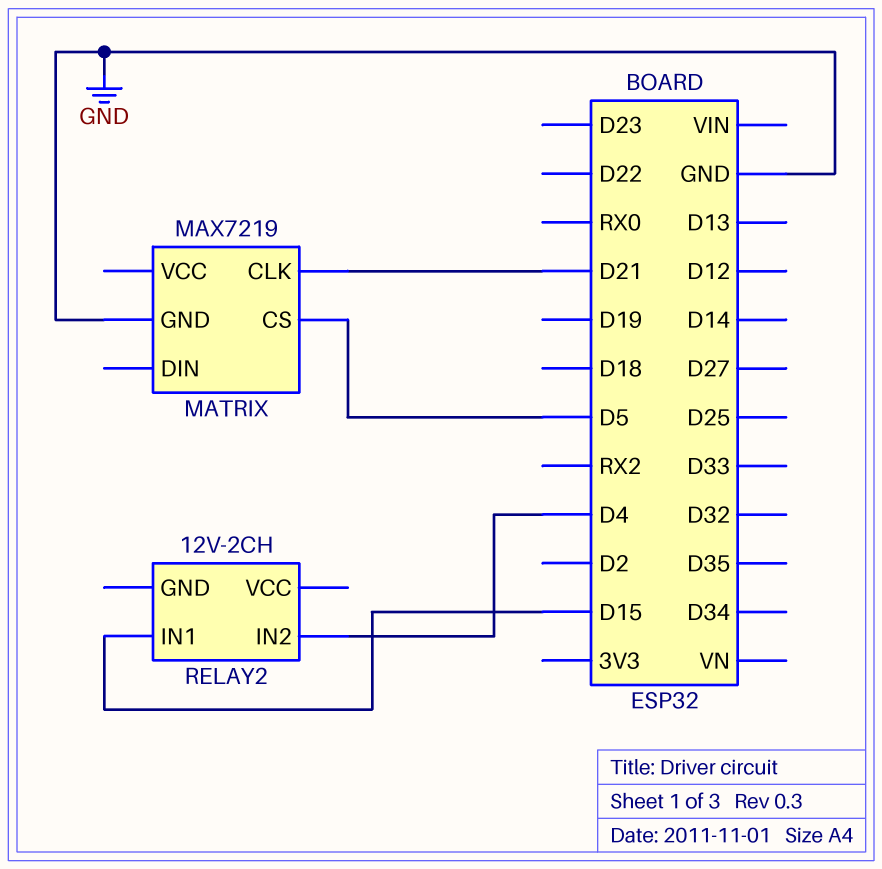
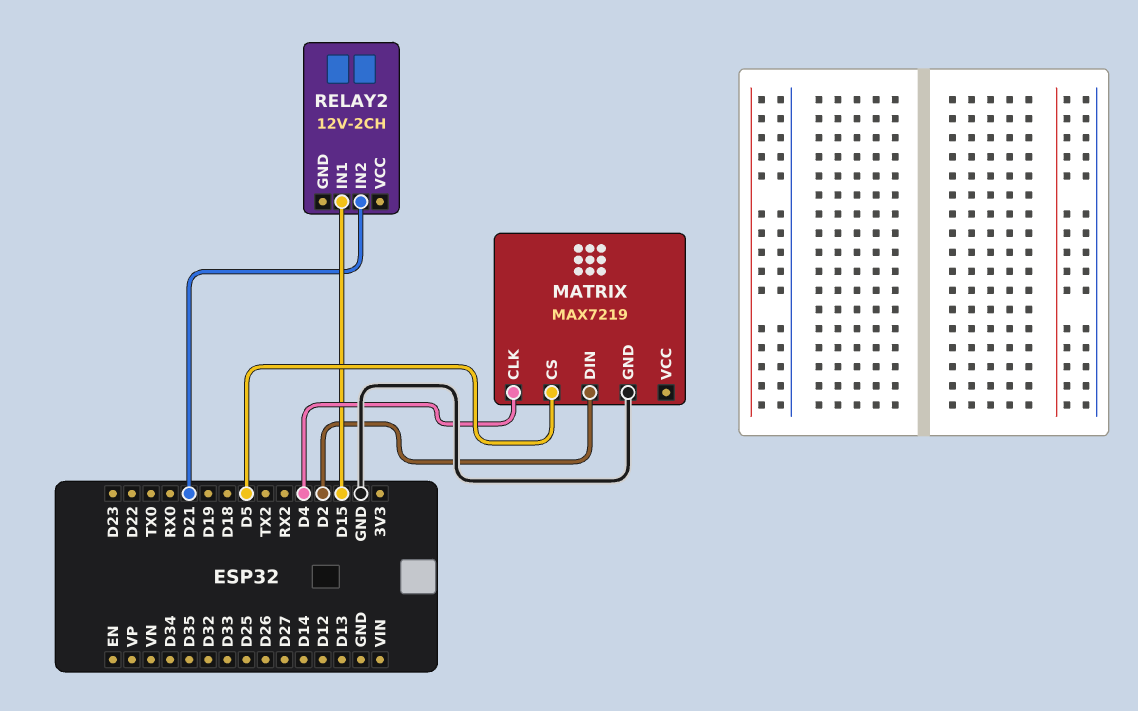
MATRIX pin CLK: D21 -> D4
MATRIX pin DIN: none -> D2
RELAY2 pin IN2: D4 -> D21

